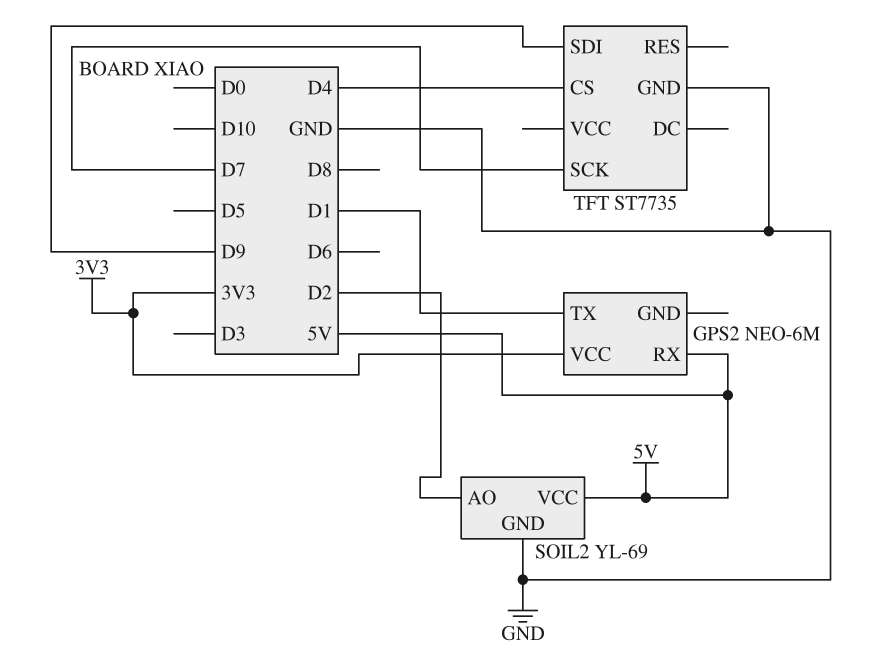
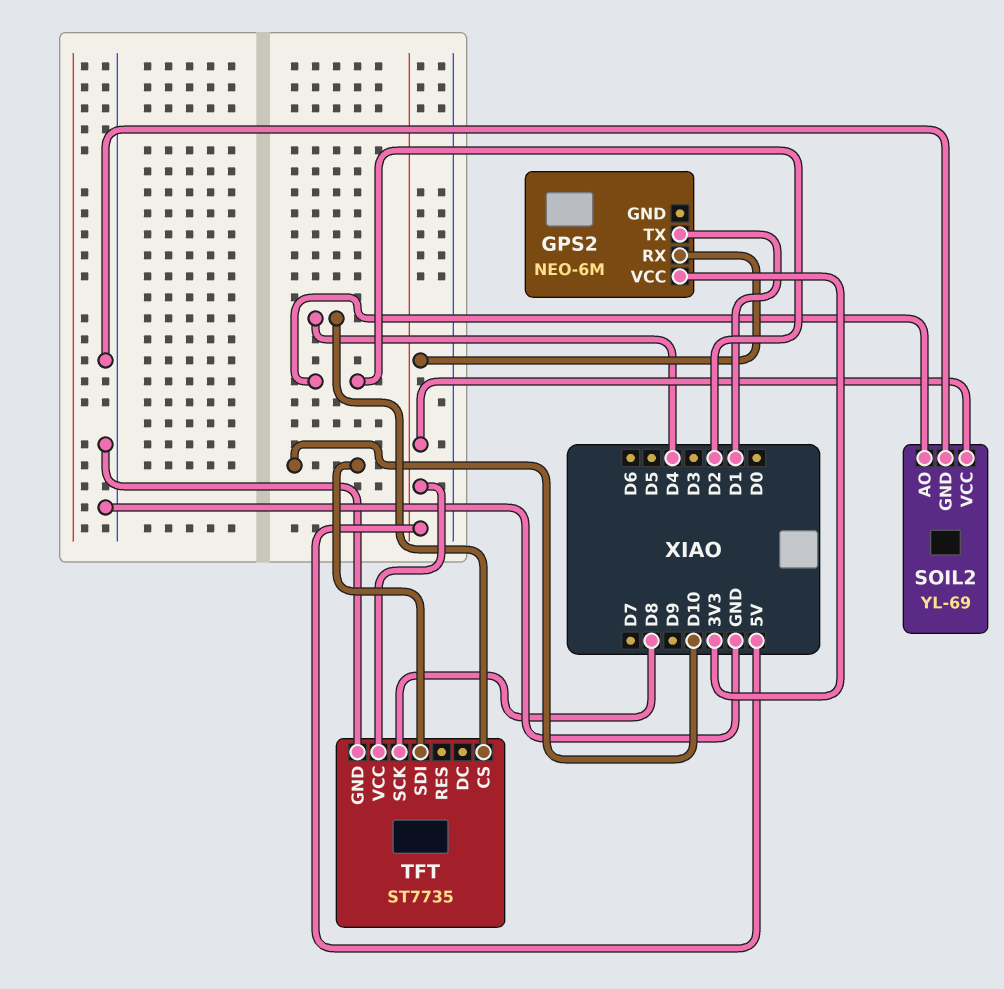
TFT pin SCK: D7 -> D8
TFT pin SDI: D9 -> D10
TFT pin VCC: none -> 5V

